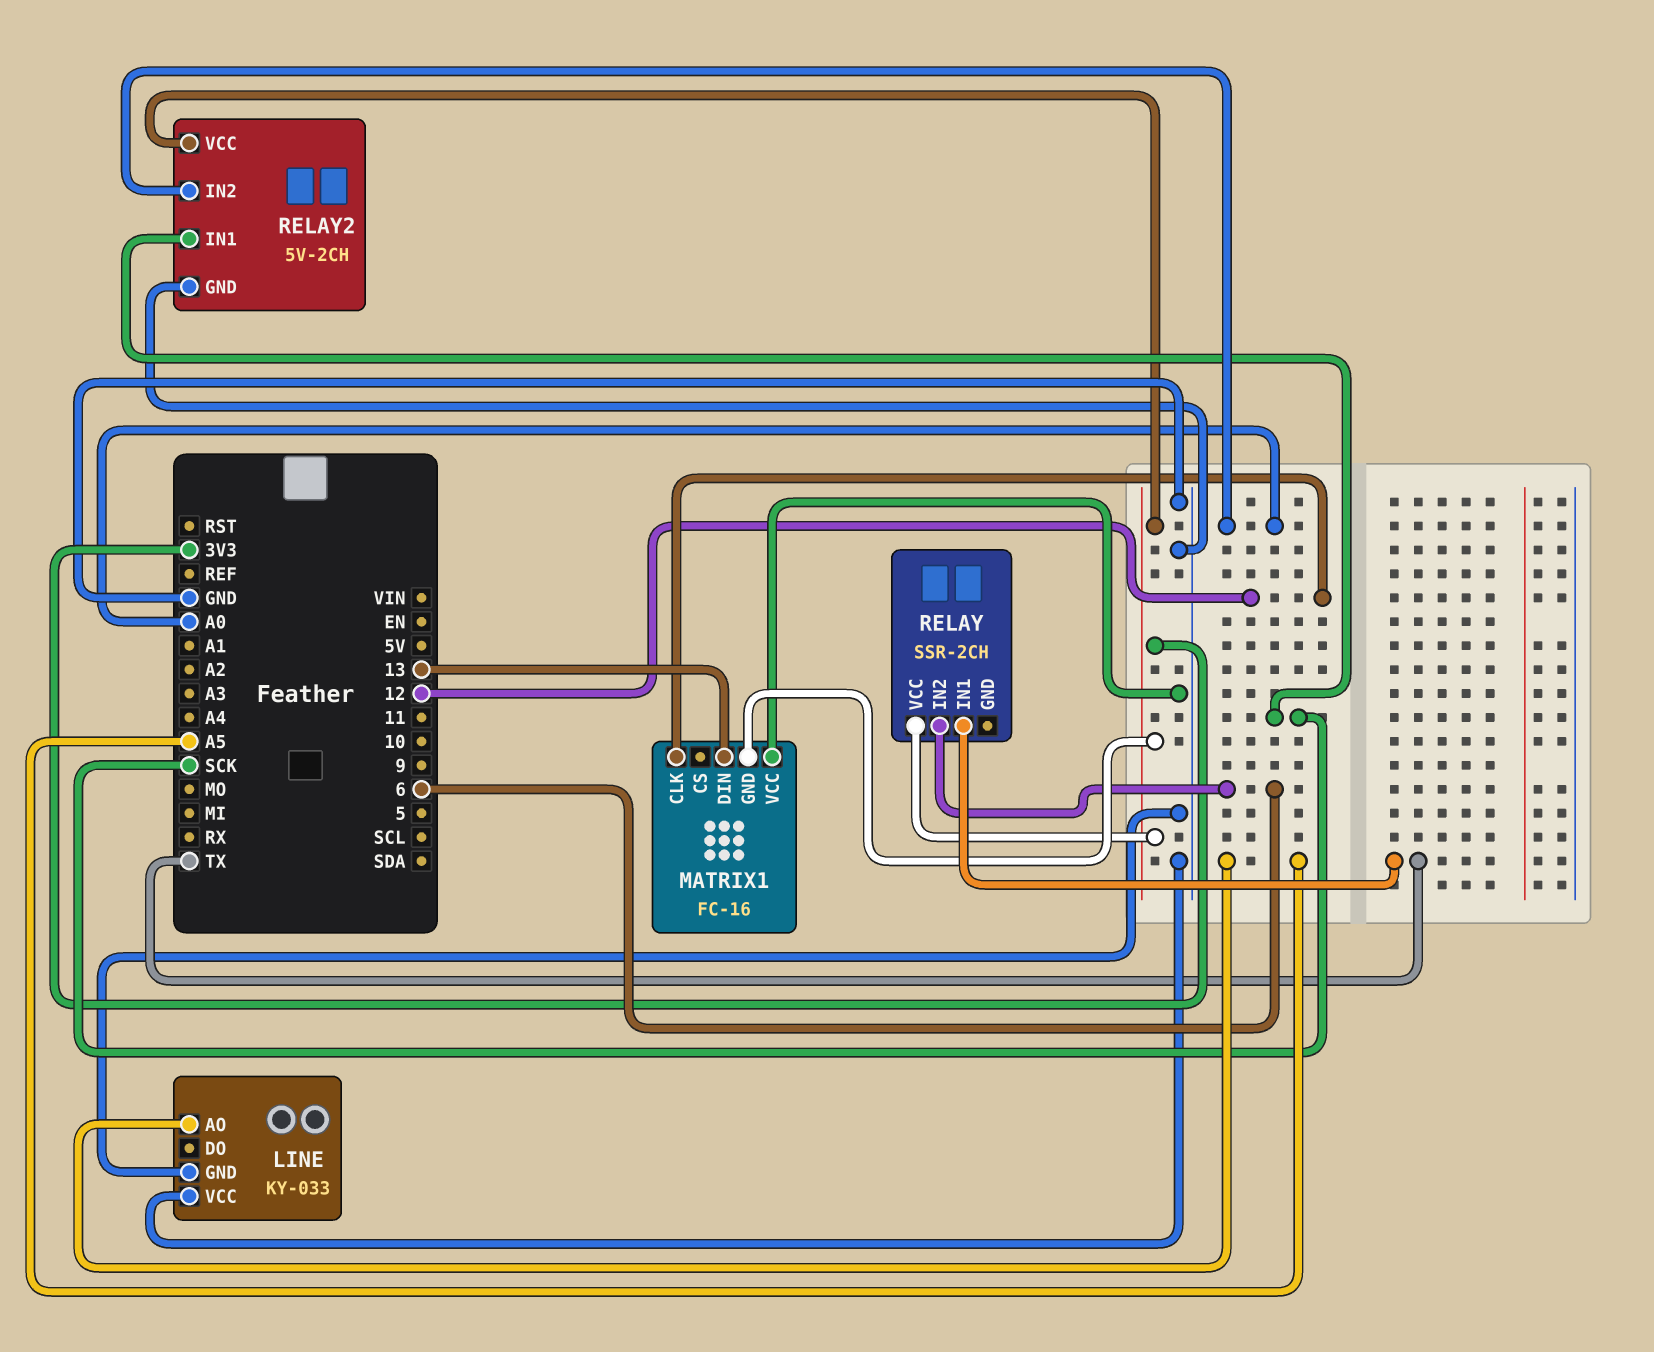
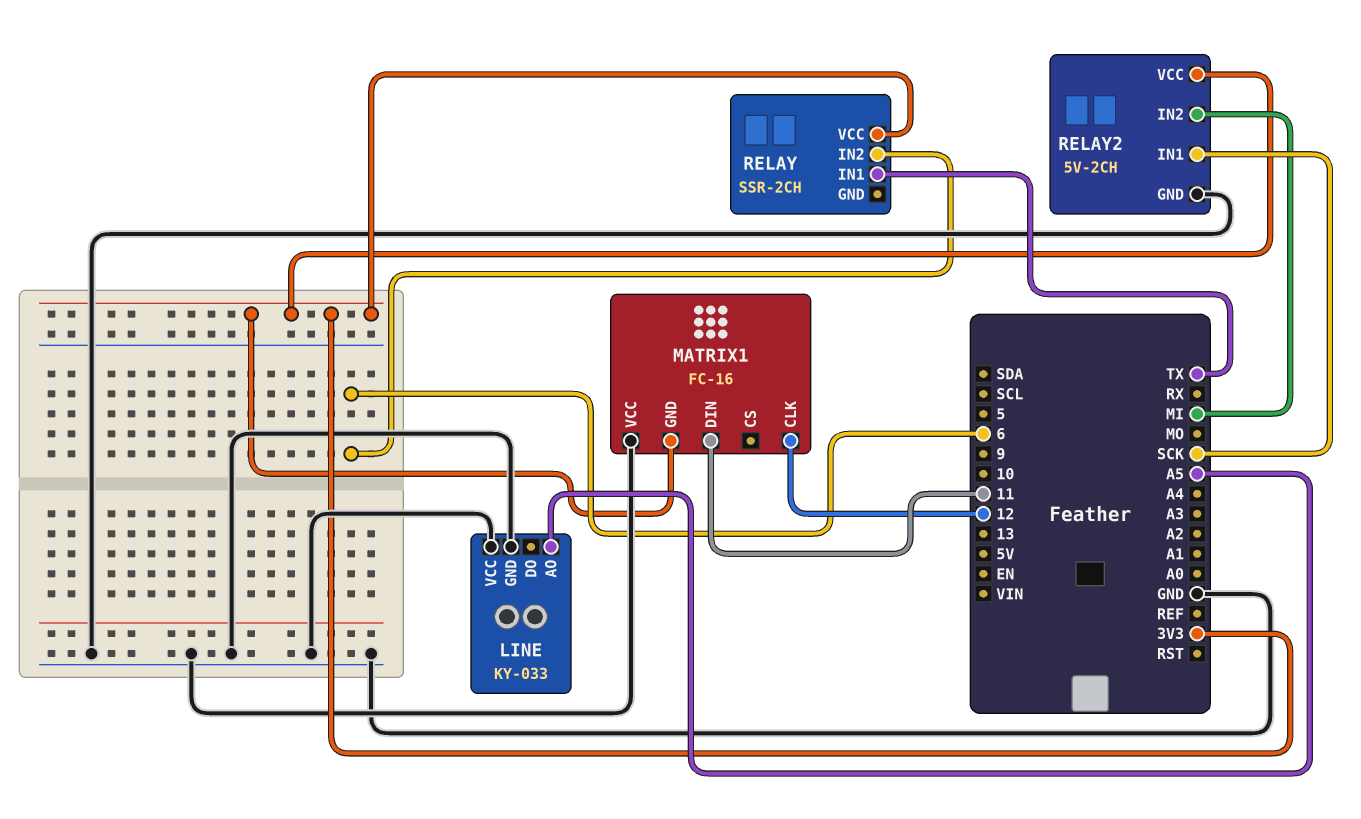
MATRIX1 pin DIN: 13 -> 11
RELAY2 pin IN2: A0 -> MI

